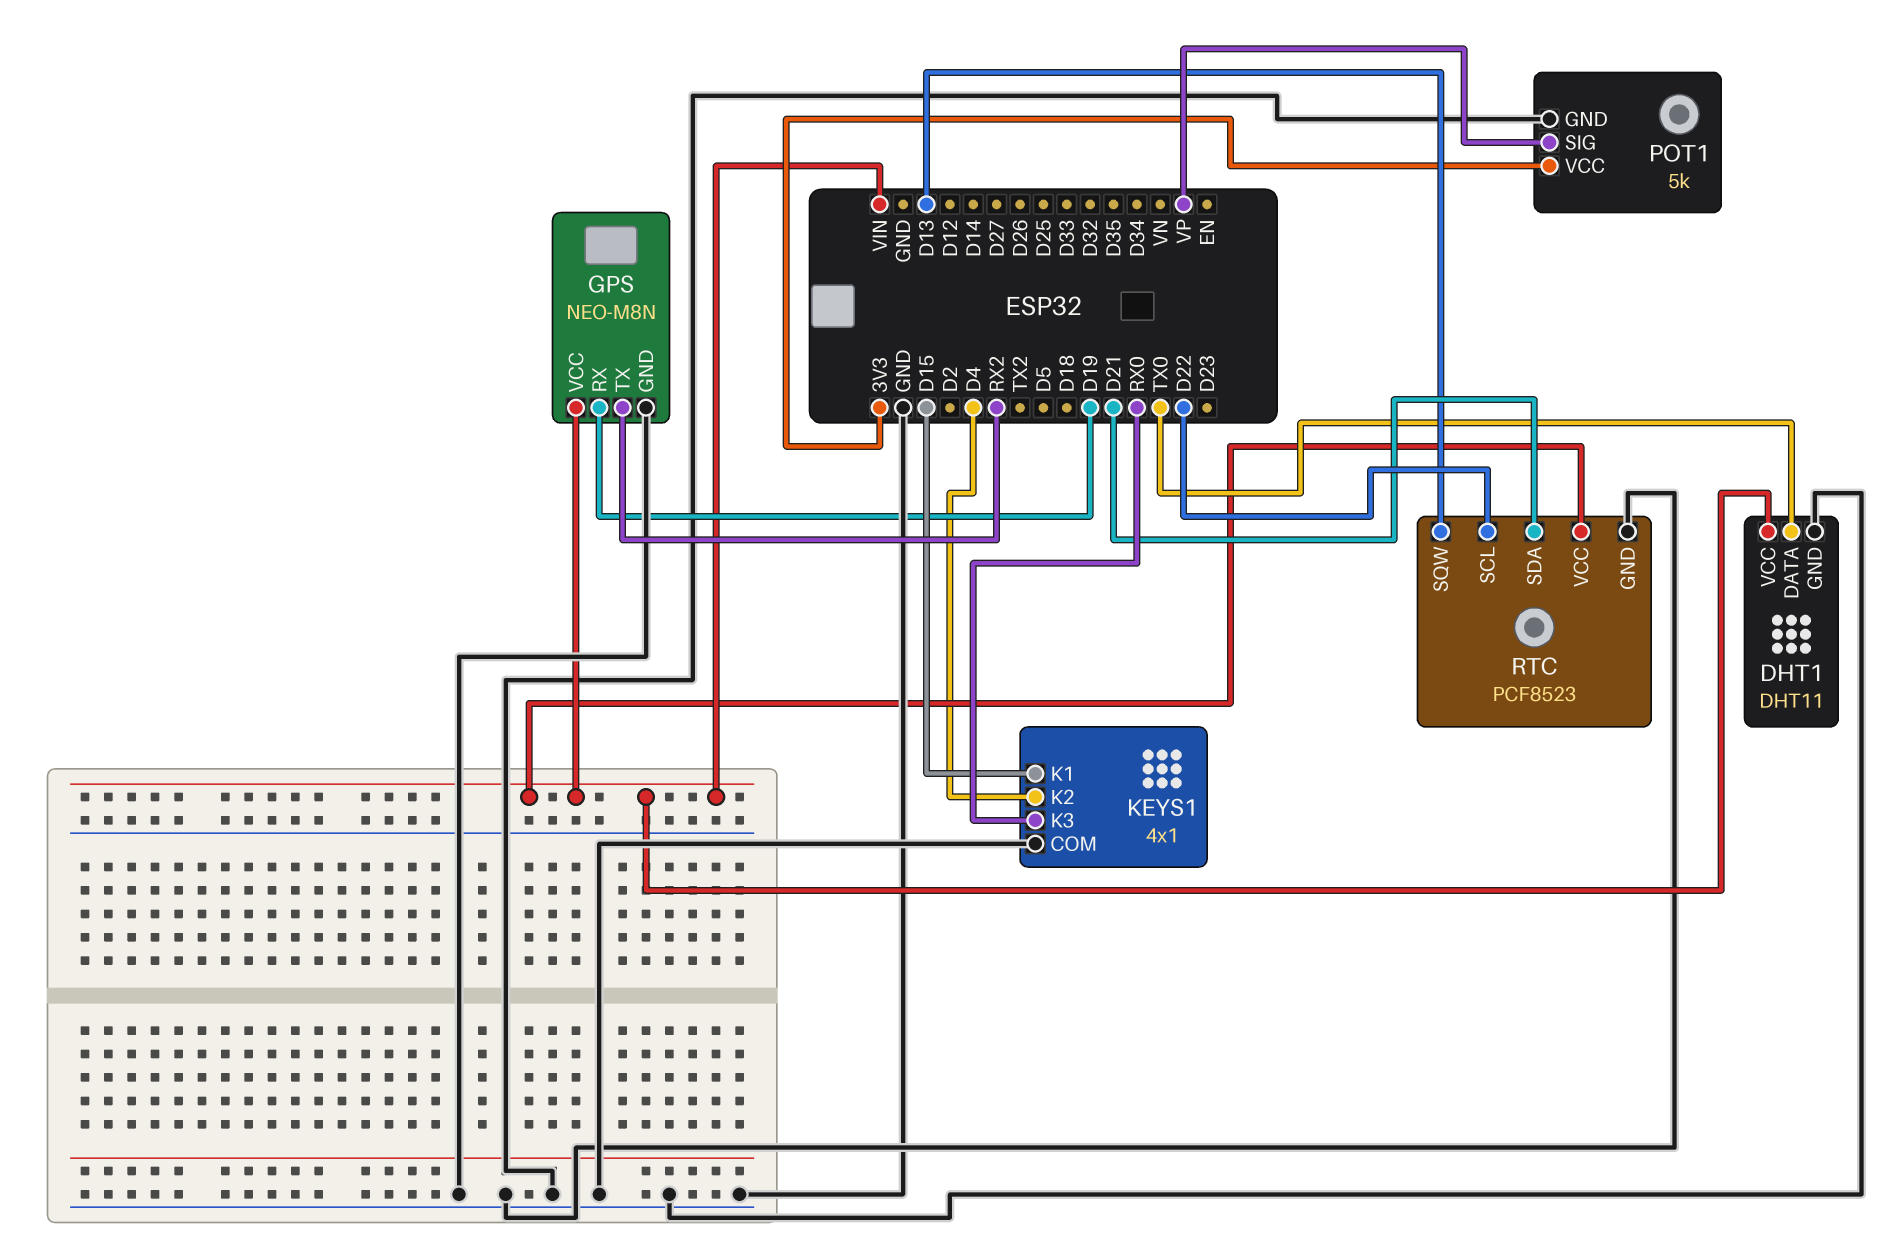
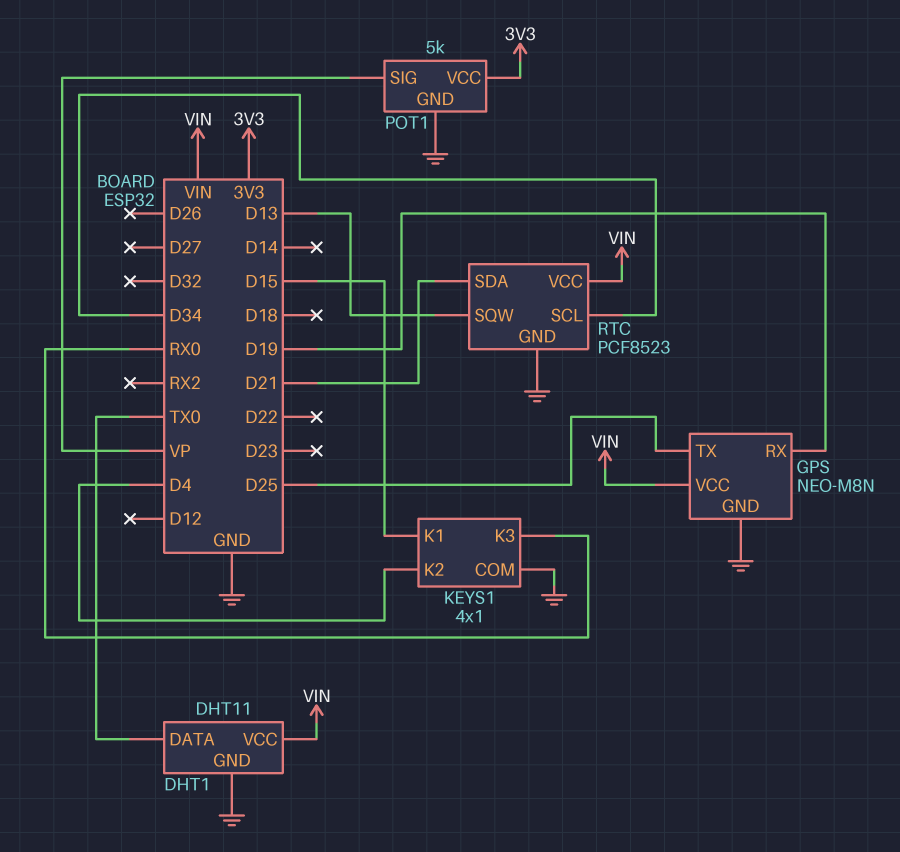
GPS pin TX: RX2 -> D25
RTC pin SCL: D22 -> D34

